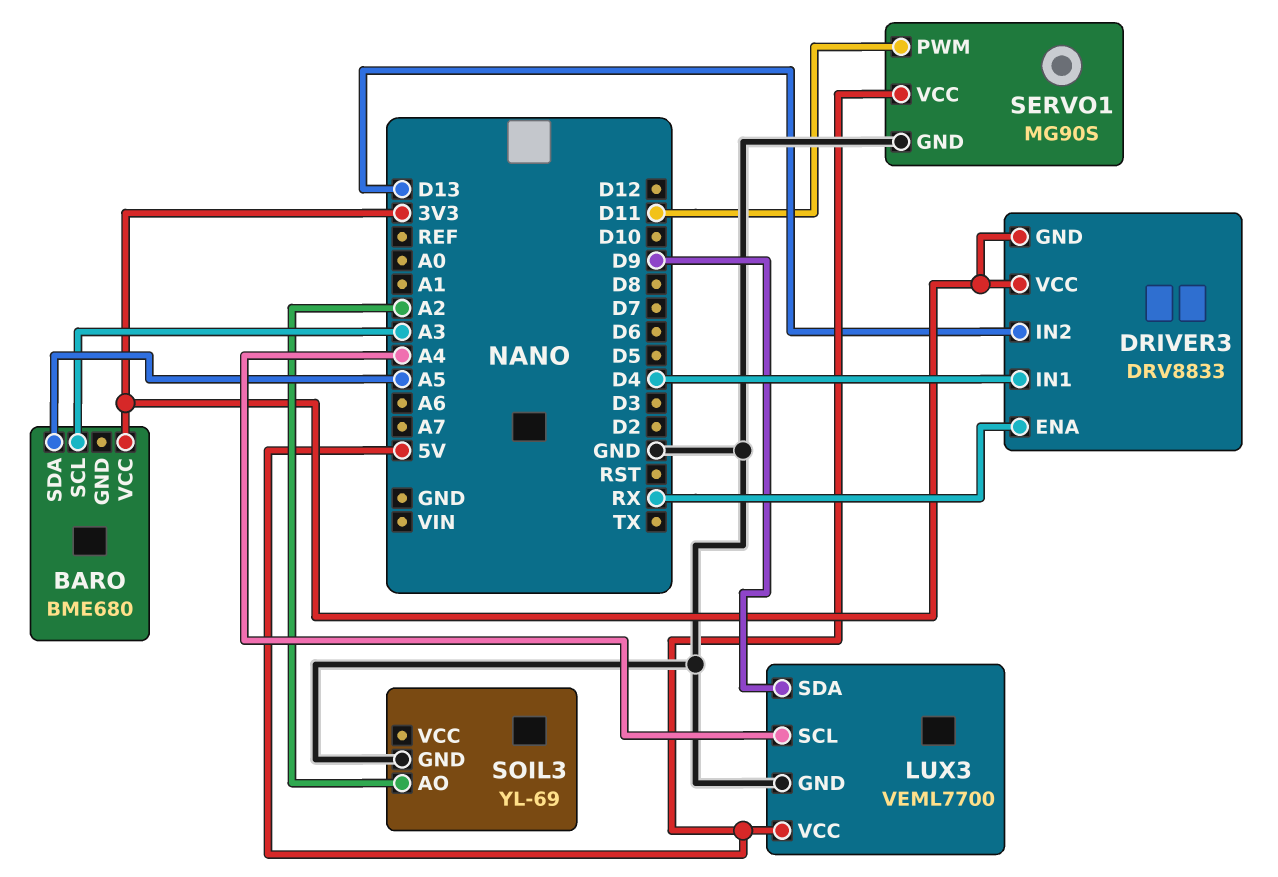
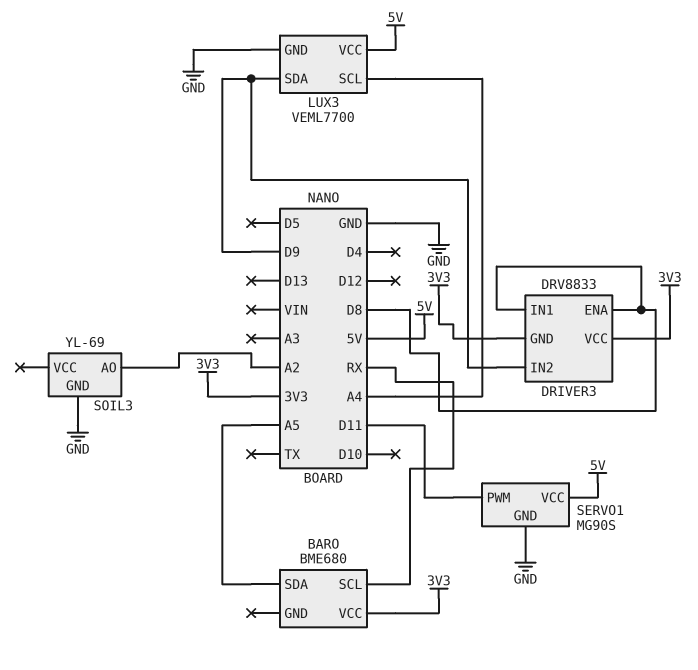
BARO pin SCL: A3 -> RX
DRIVER3 pin ENA: RX -> D8
DRIVER3 pin IN1: D4 -> D8
DRIVER3 pin IN2: D13 -> D9

